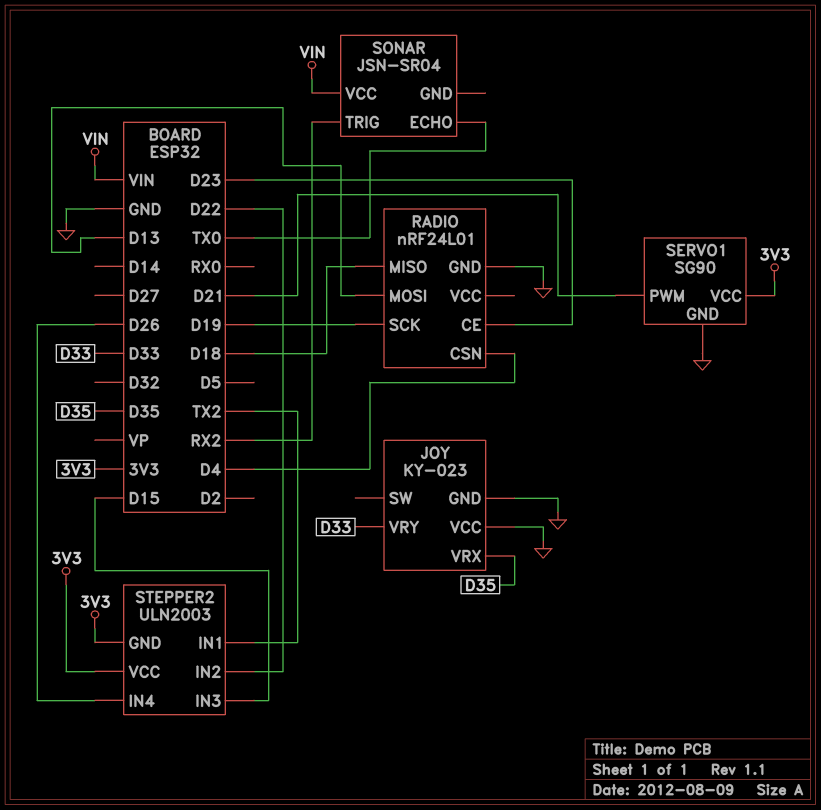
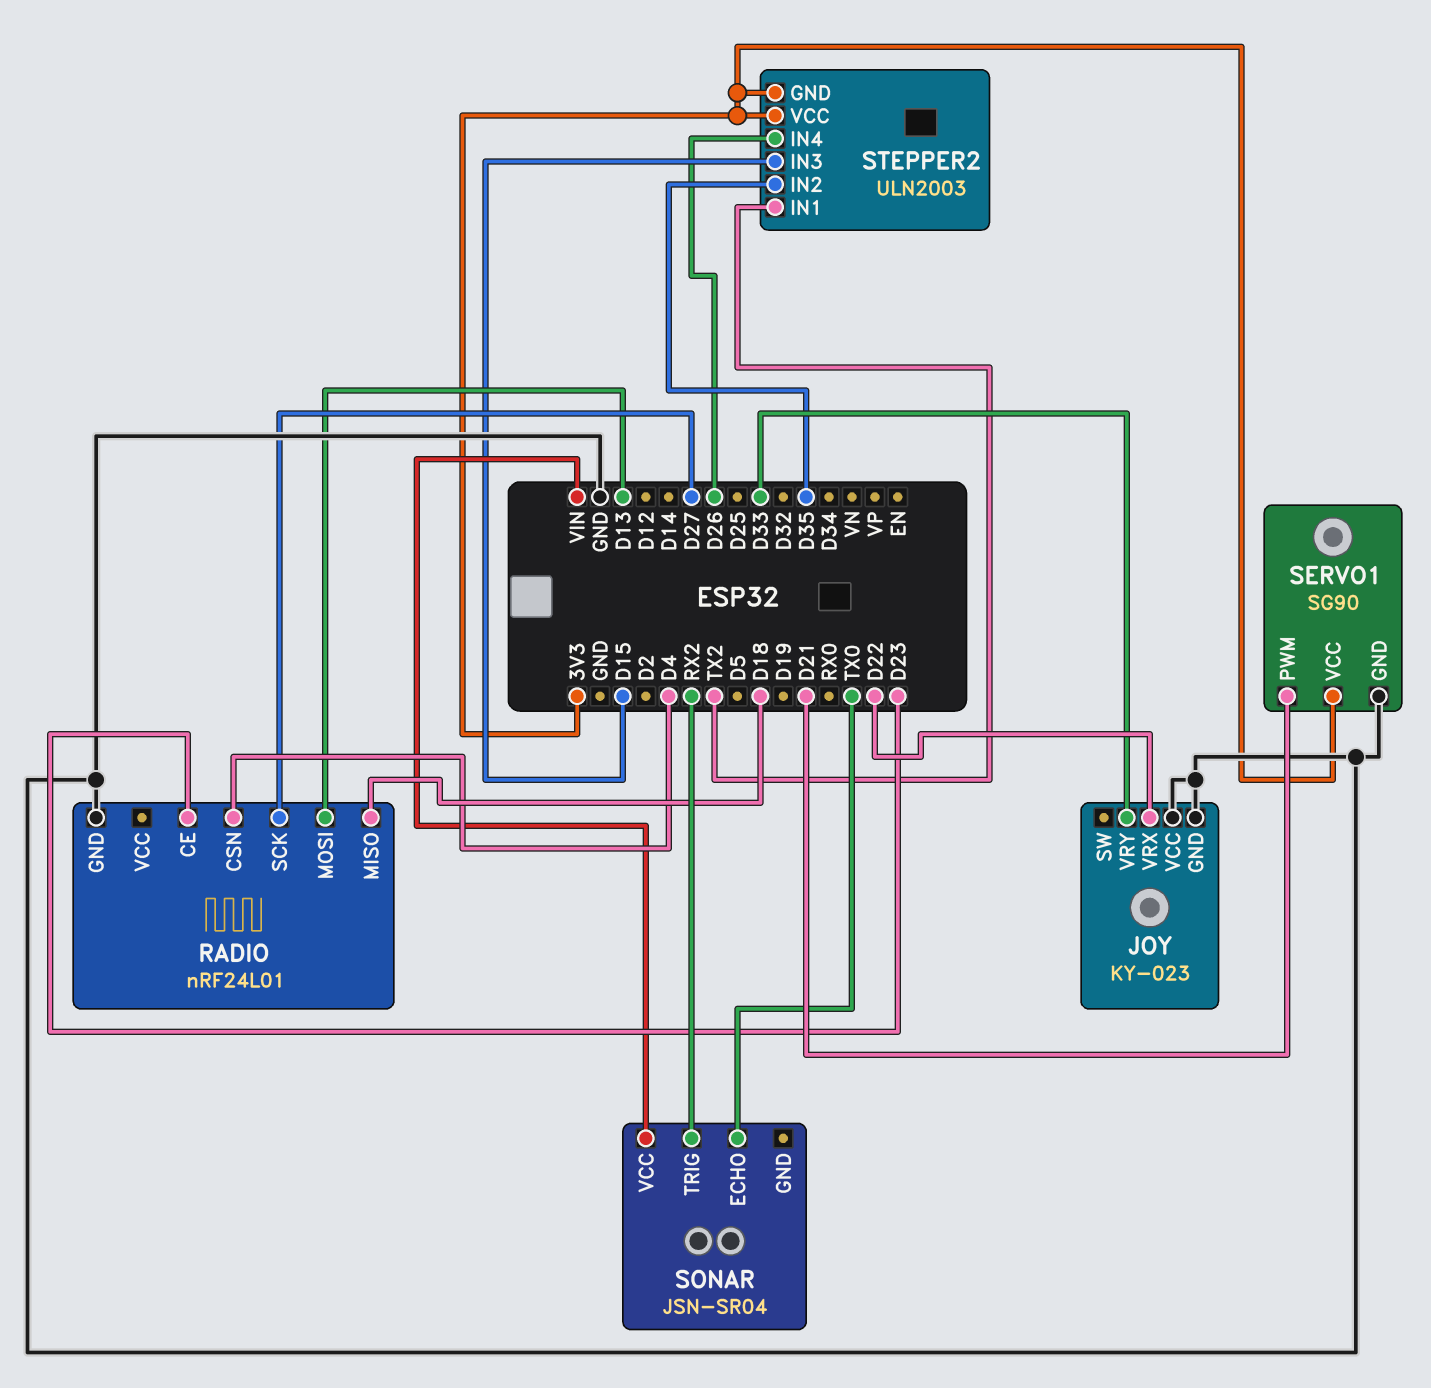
JOY pin VRX: D35 -> D22
RADIO pin SCK: D19 -> D27
STEPPER2 pin IN2: D22 -> D35

